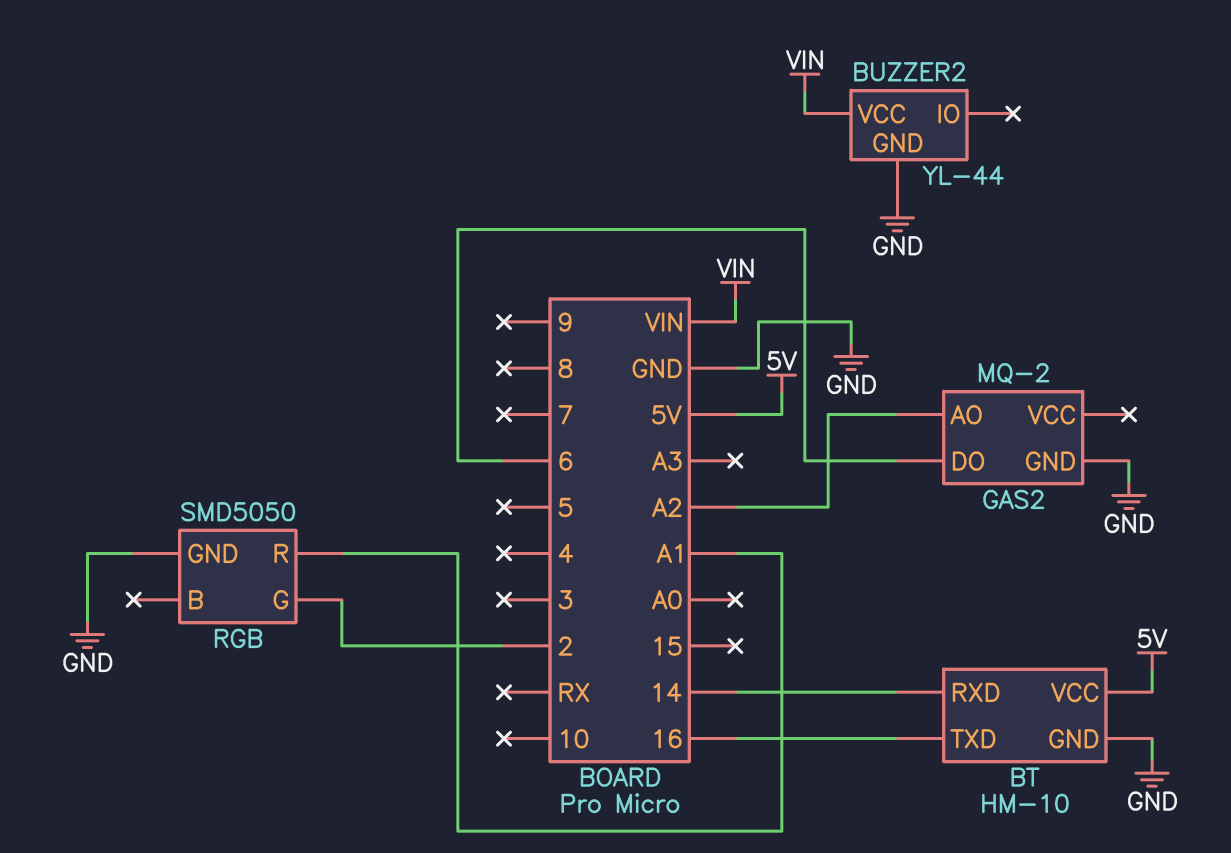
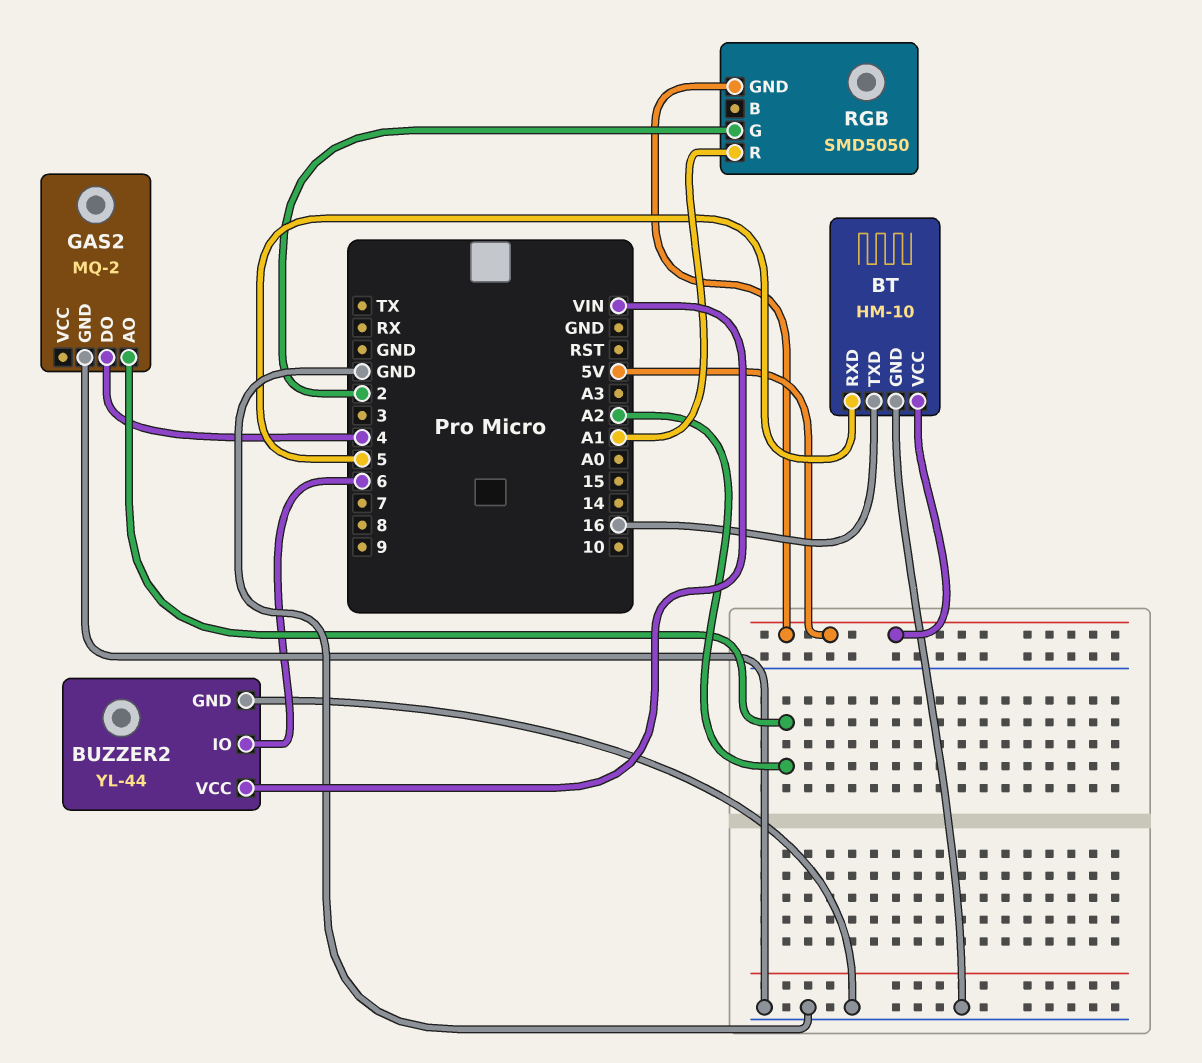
BT pin RXD: 14 -> 5
BUZZER2 pin IO: none -> 6
GAS2 pin DO: 6 -> 4
RGB pin GND: GND -> 5V

